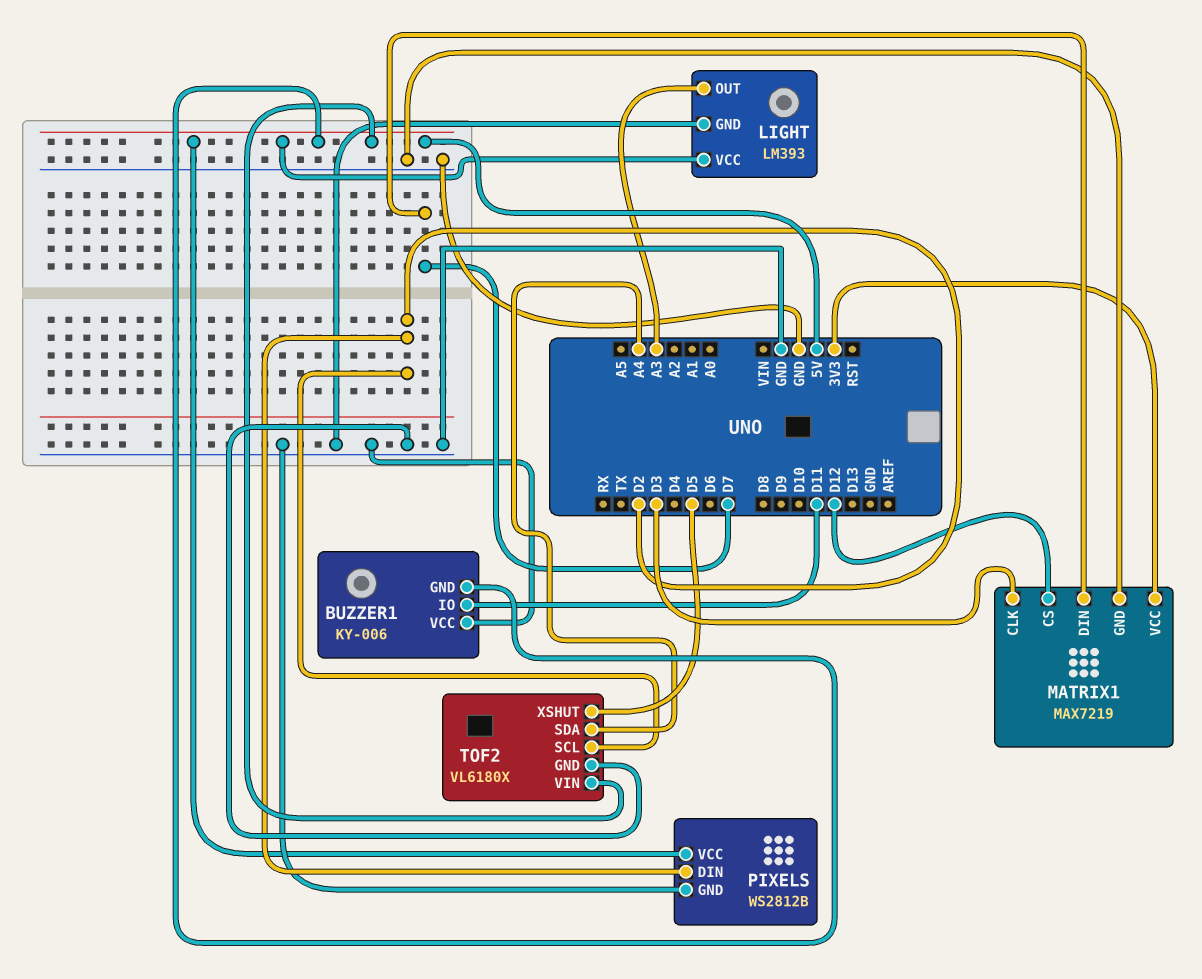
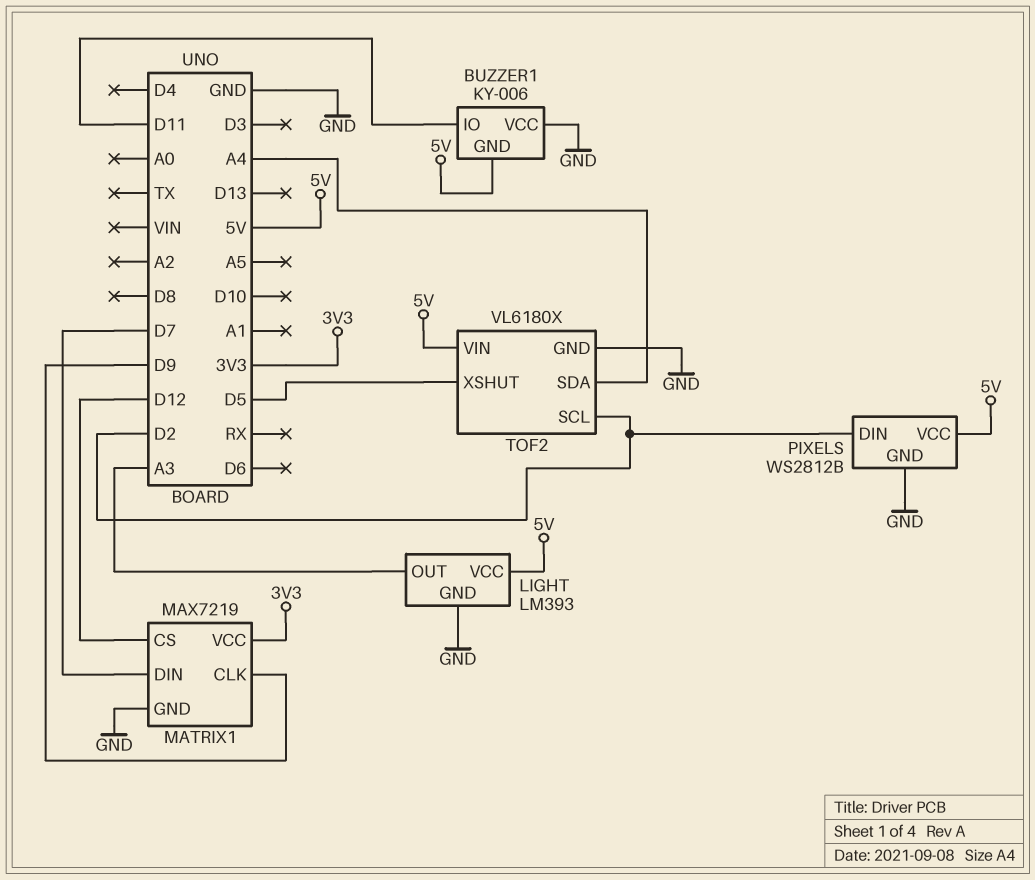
MATRIX1 pin CLK: D3 -> D9

